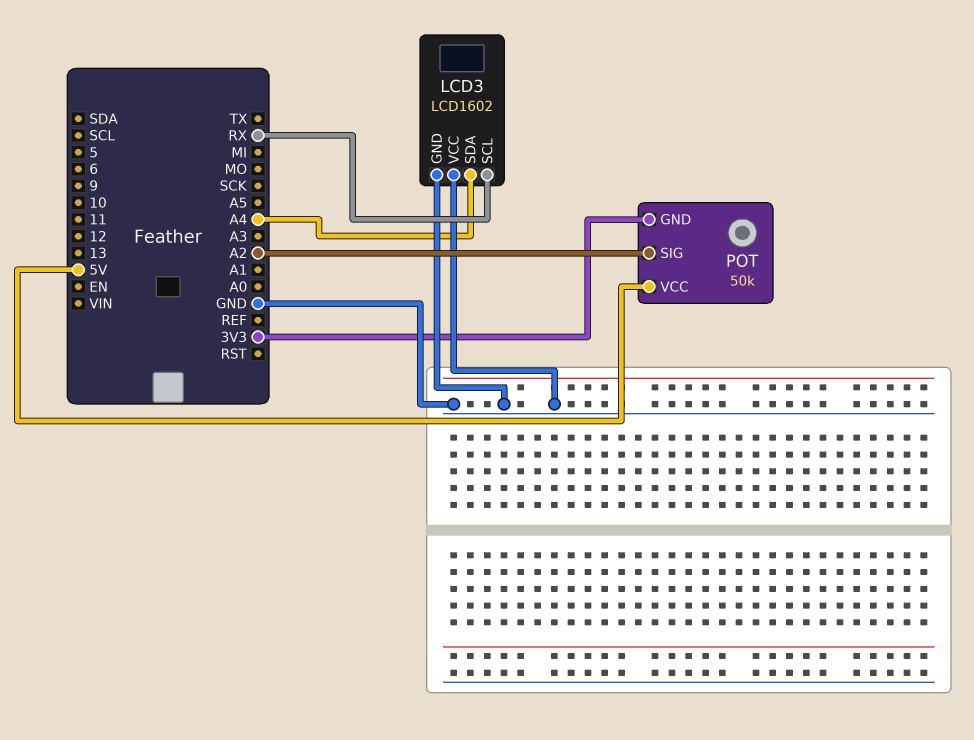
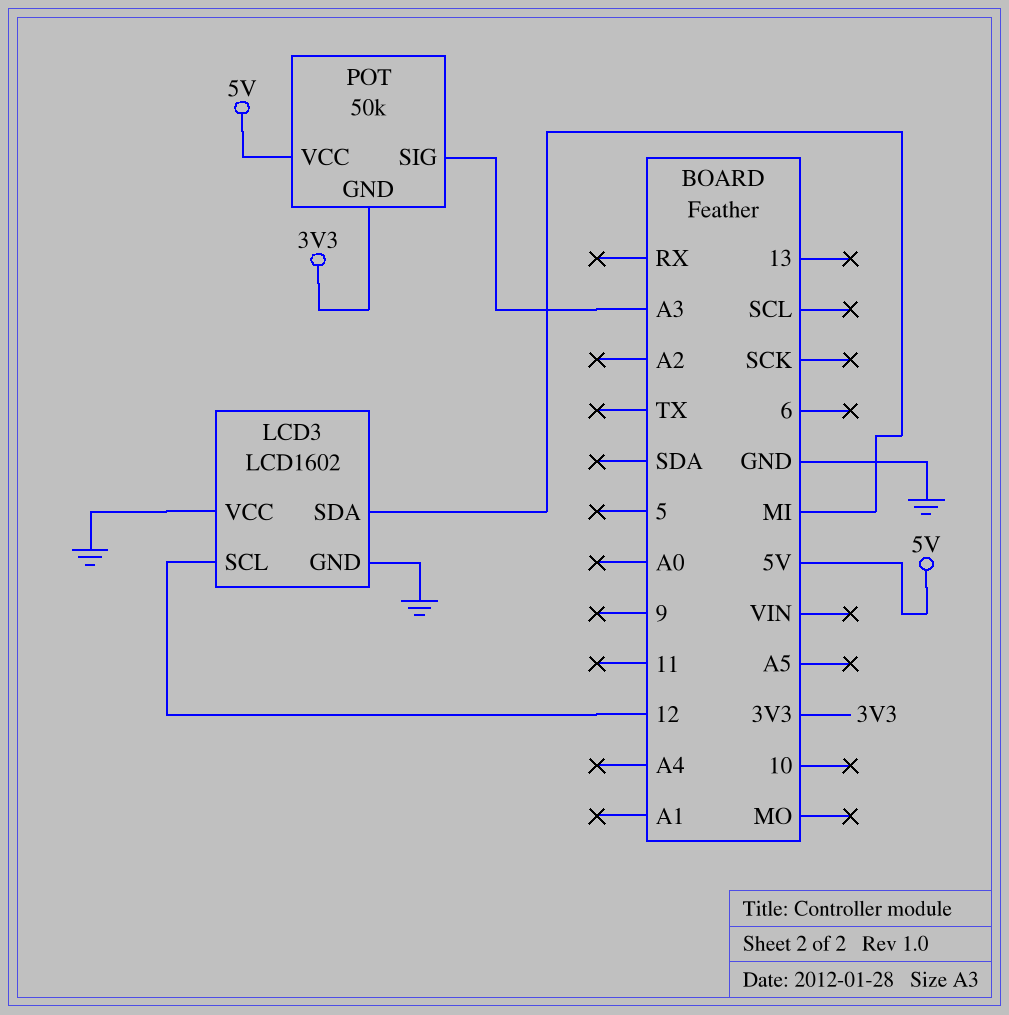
LCD3 pin SCL: RX -> 12
LCD3 pin SDA: A4 -> MI
POT pin SIG: A2 -> A3

